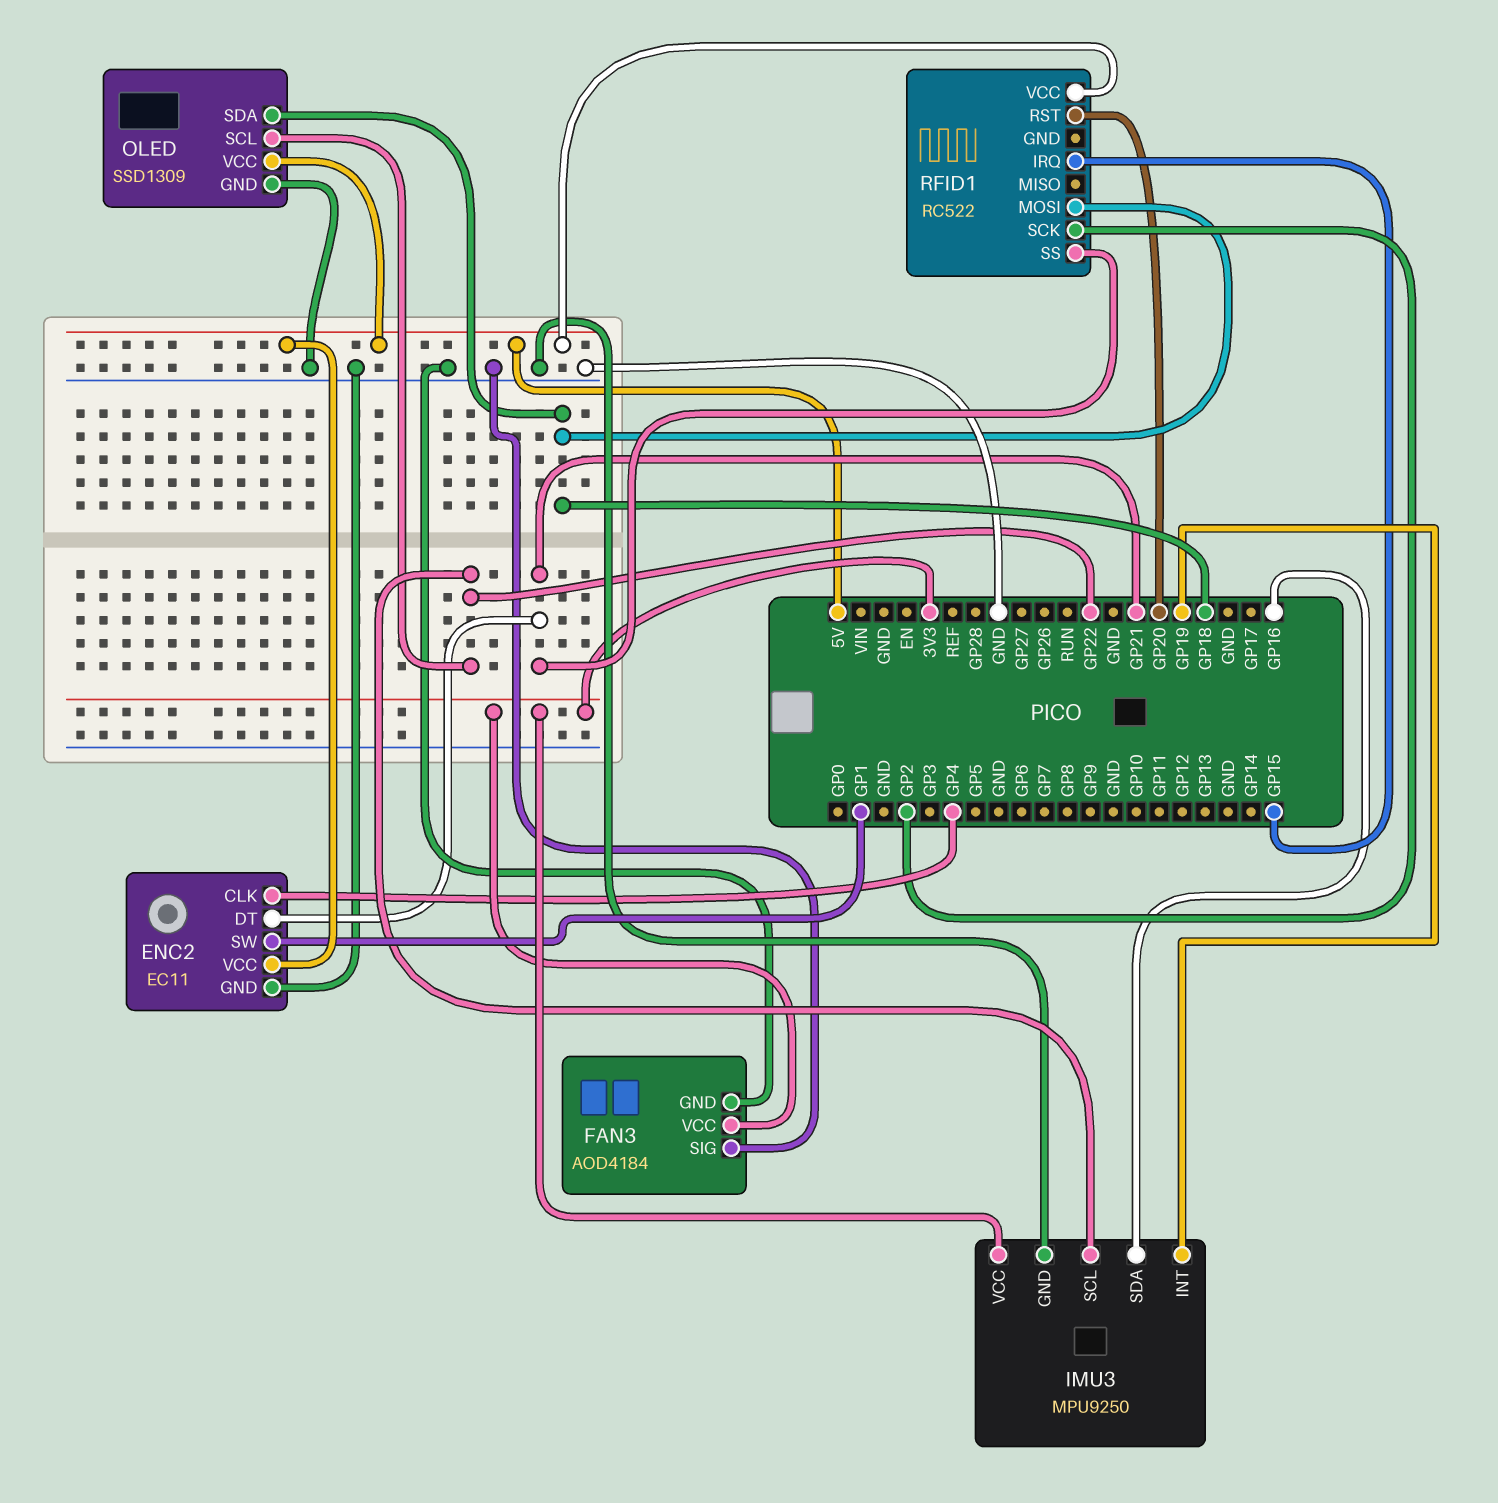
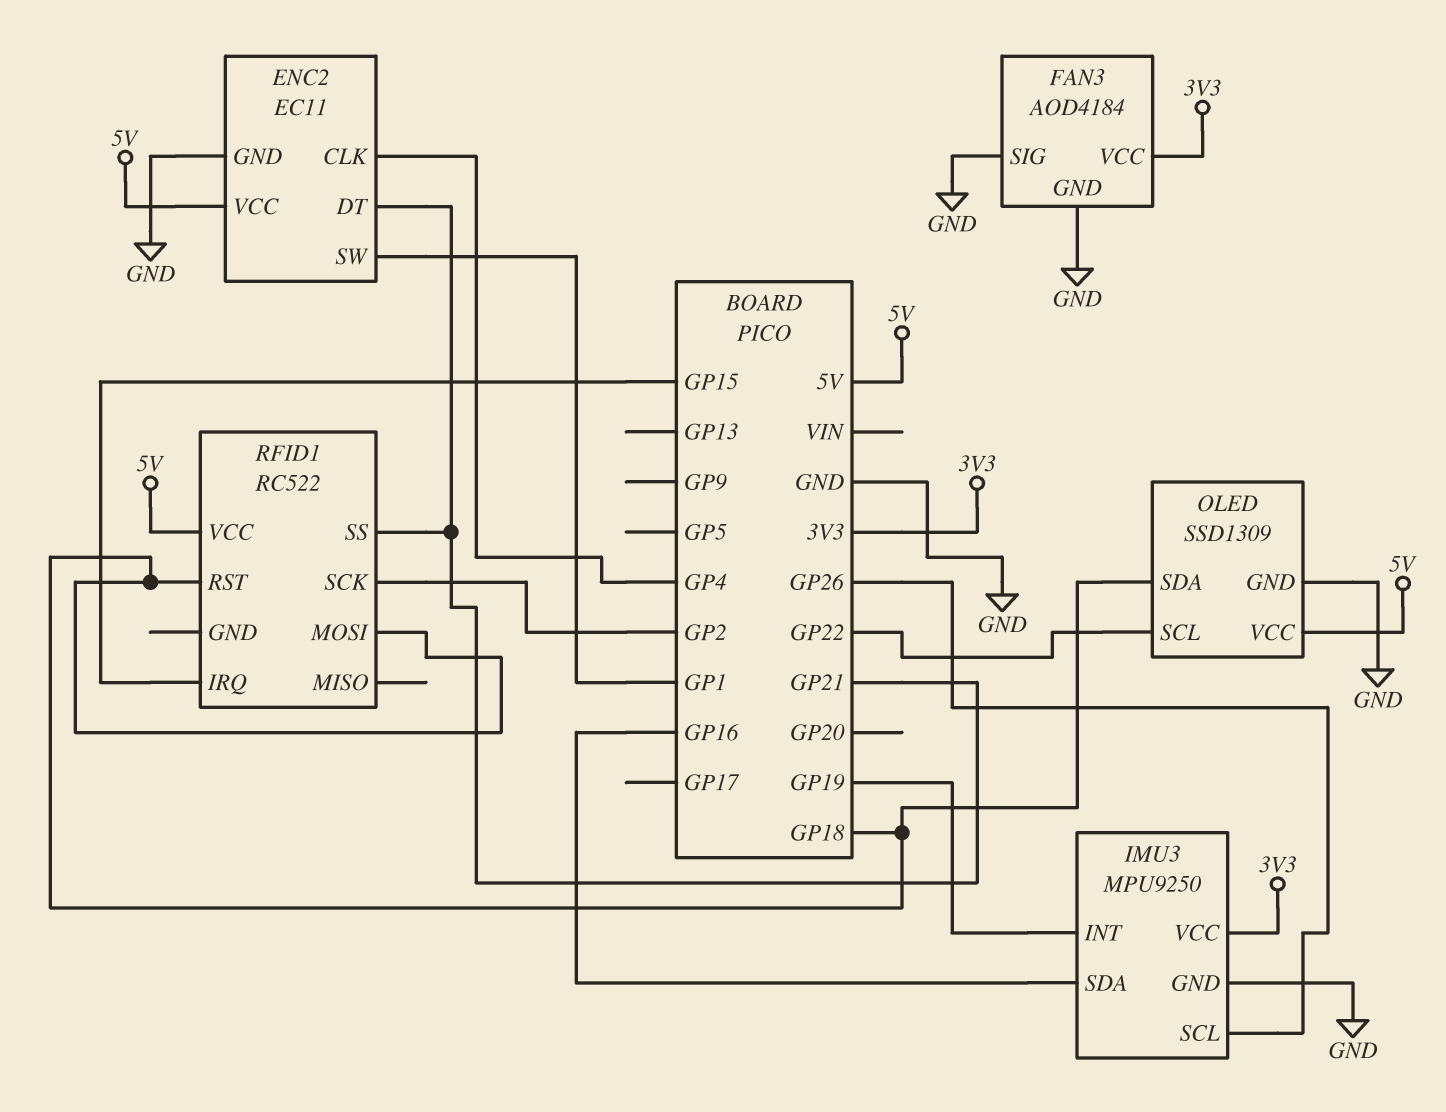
IMU3 pin SCL: GP22 -> GP26
RFID1 pin RST: GP20 -> GP18

